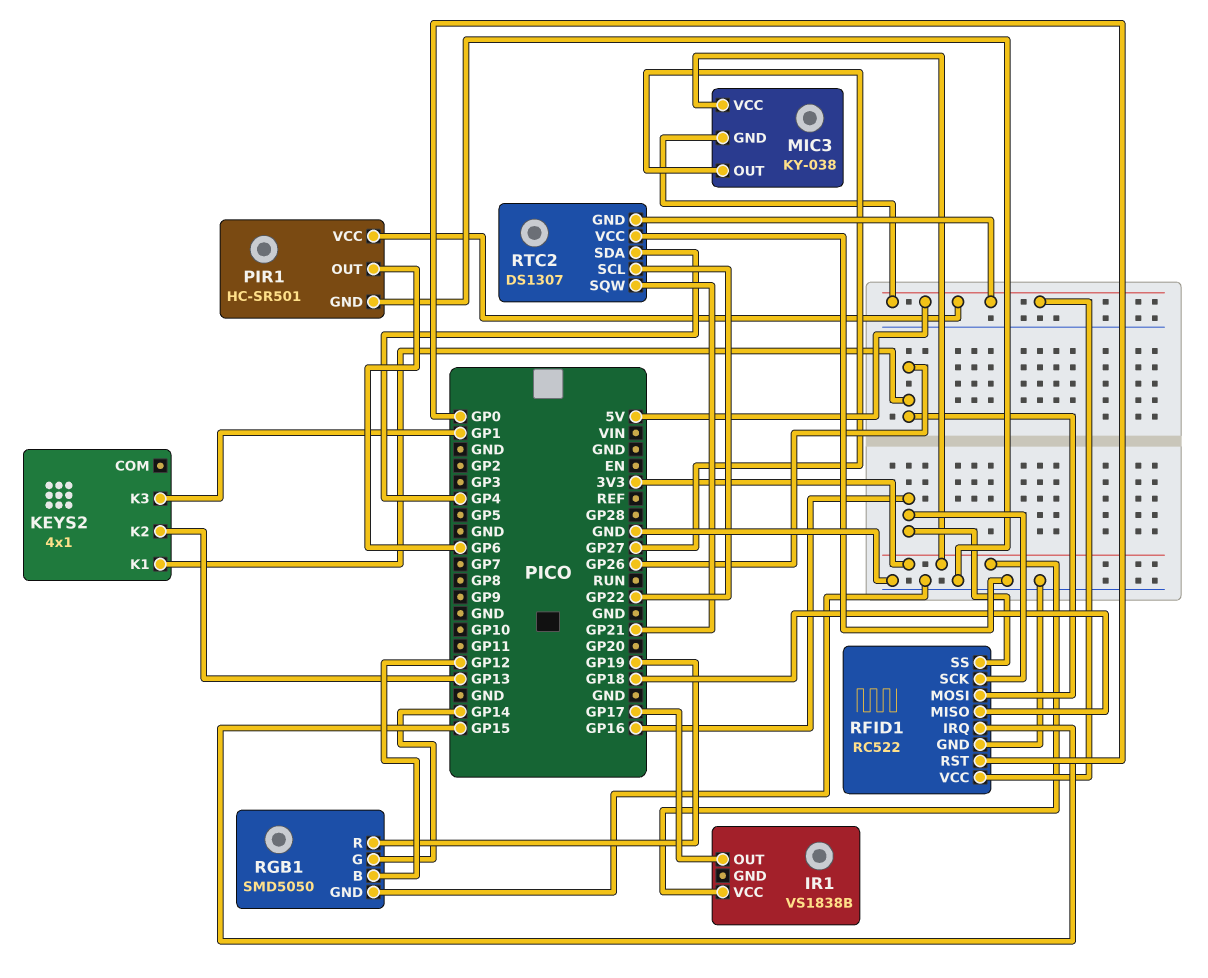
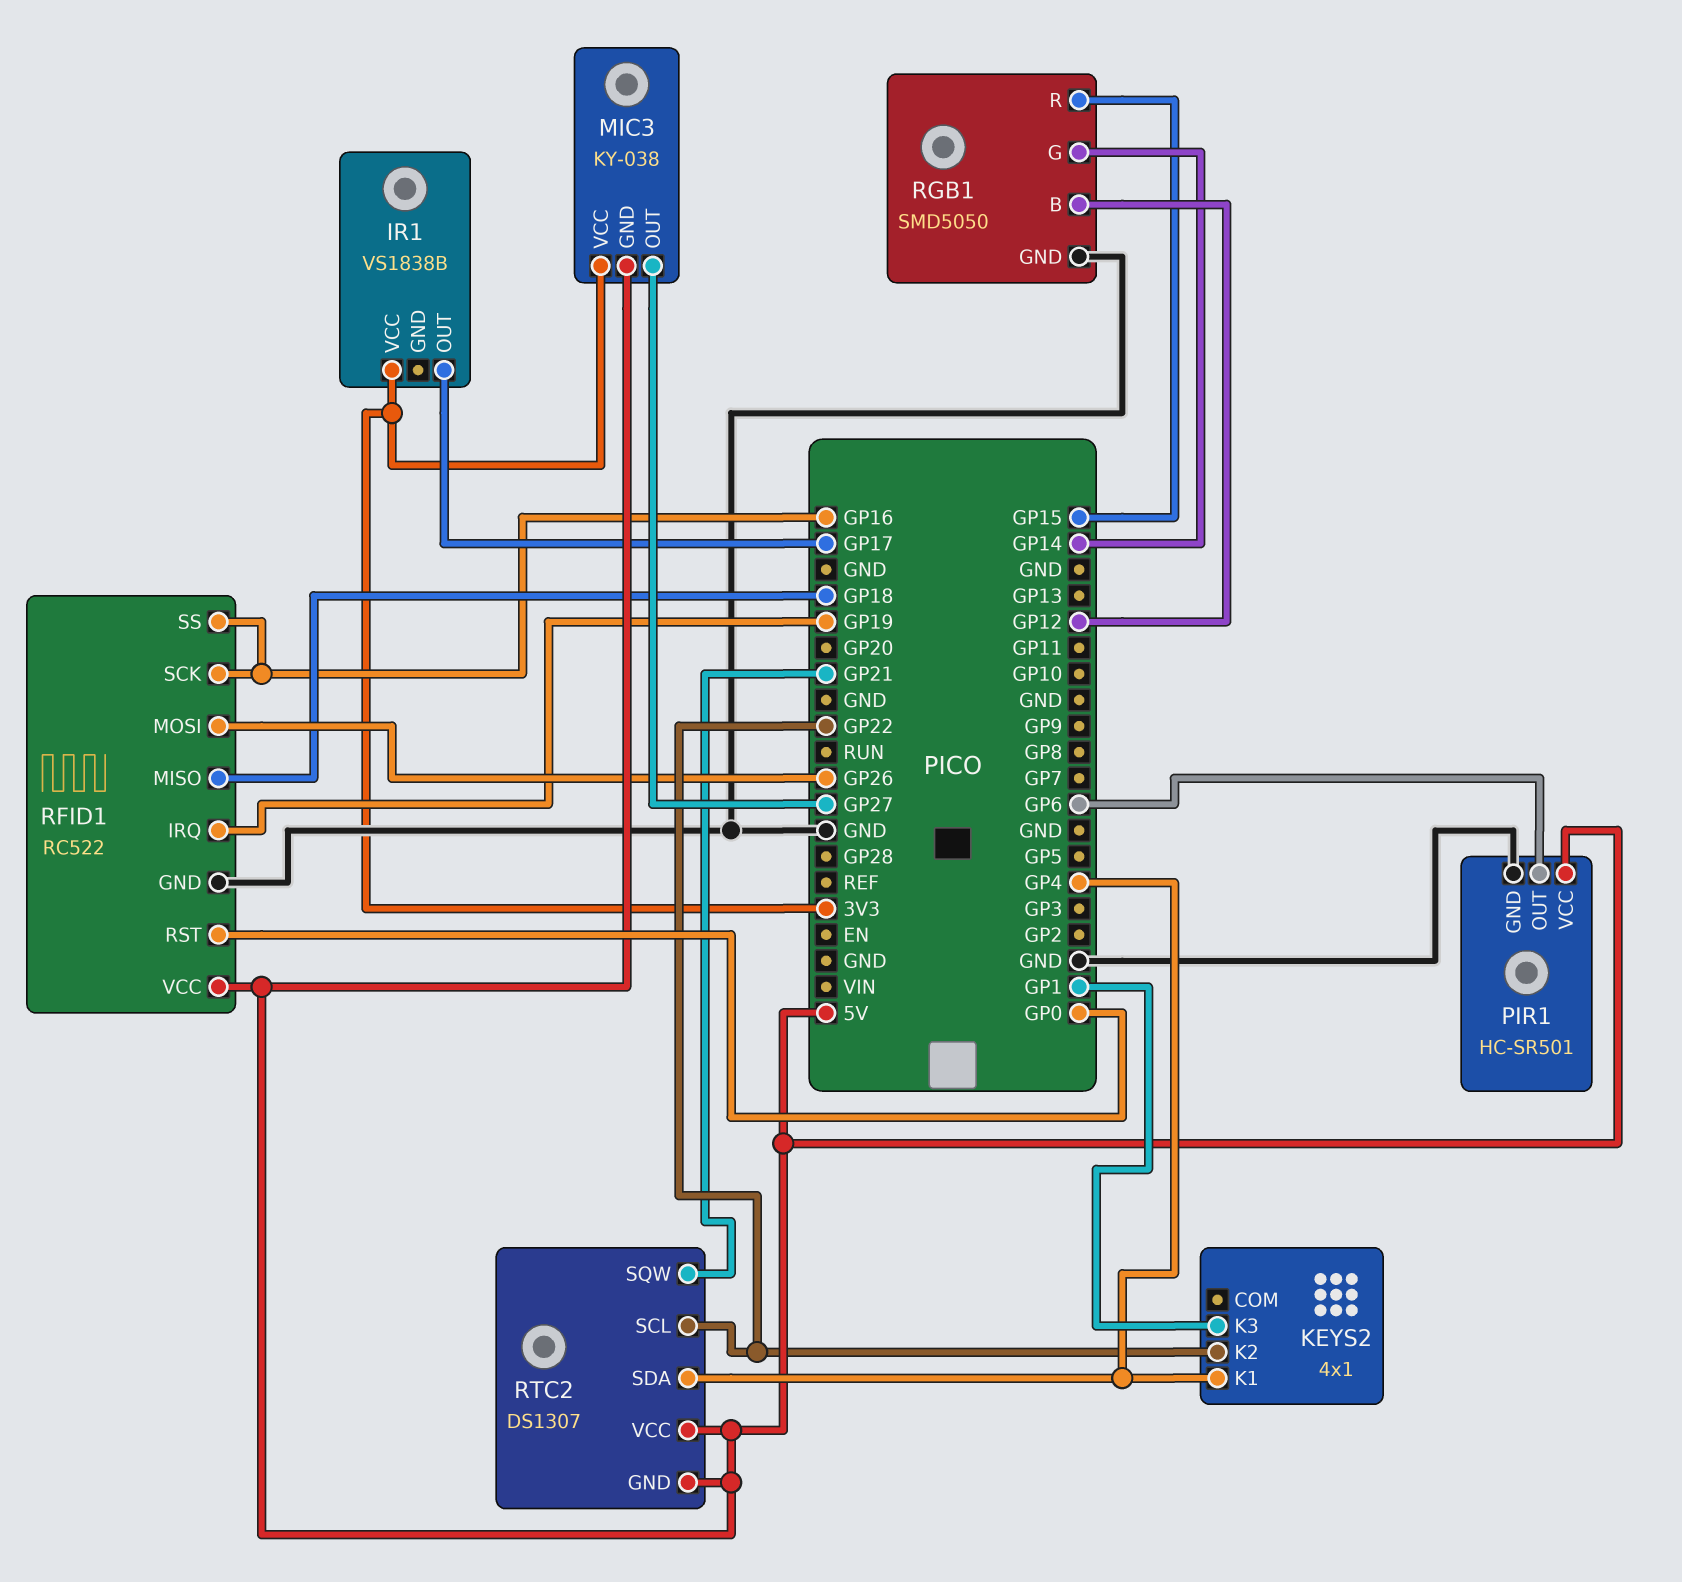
KEYS2 pin K1: GP26 -> GP4
KEYS2 pin K2: GP13 -> GP22
RFID1 pin IRQ: GP15 -> GP19
RGB1 pin R: GP19 -> GP15
RTC2 pin VCC: GND -> 5V

